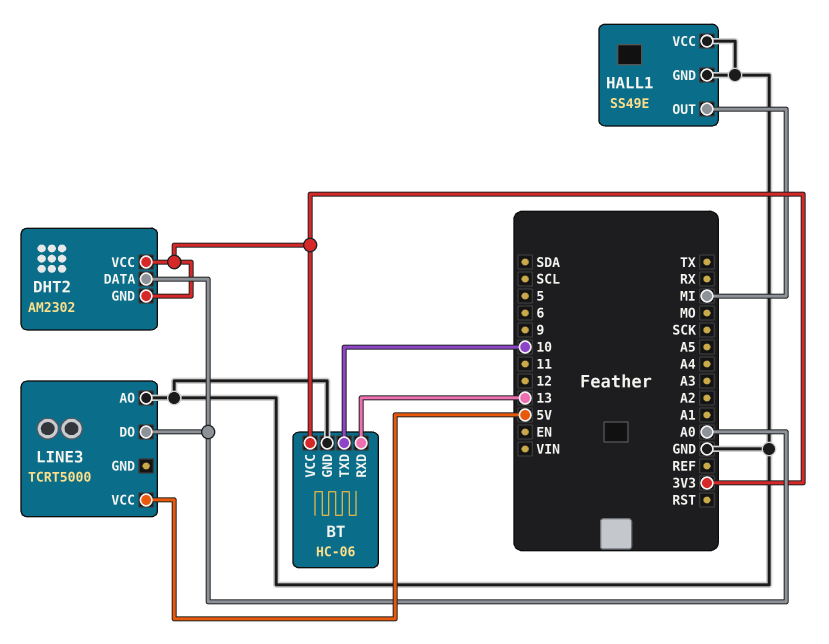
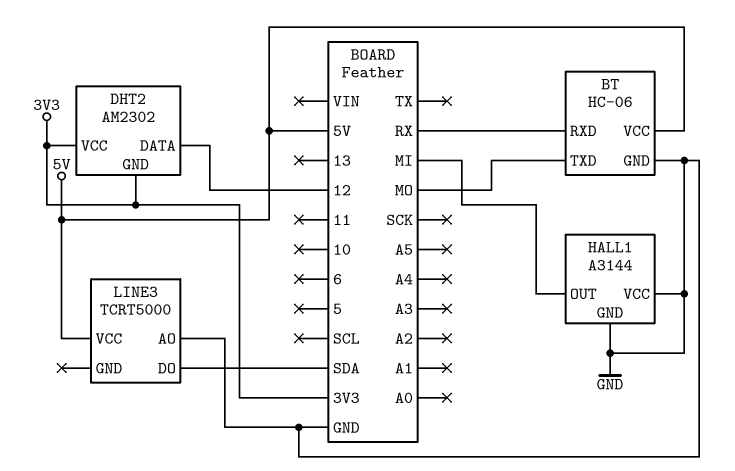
BT pin RXD: 13 -> RX
BT pin TXD: 10 -> MO
BT pin VCC: 3V3 -> 5V
DHT2 pin DATA: A0 -> 12
HALL1: SS49E -> A3144
LINE3 pin DO: A0 -> SDA

